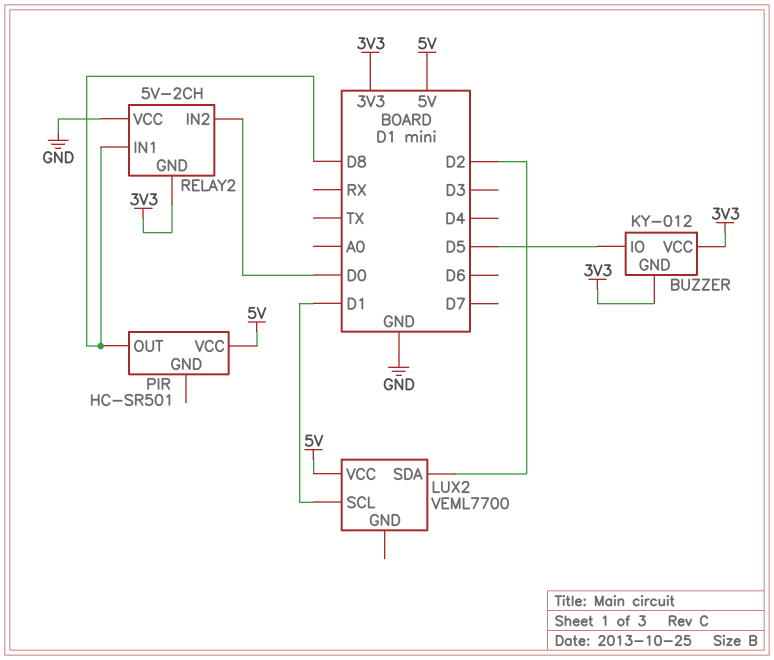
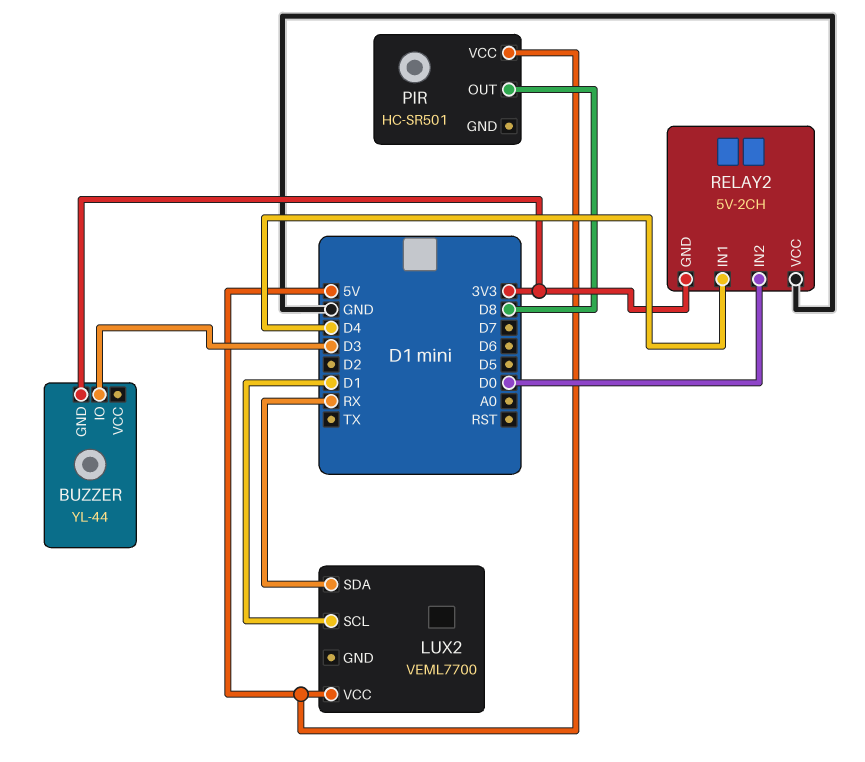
BUZZER: KY-012 -> YL-44
BUZZER pin IO: D5 -> D3
BUZZER pin VCC: 3V3 -> none
LUX2 pin SDA: D2 -> RX
RELAY2 pin IN1: D8 -> D4

